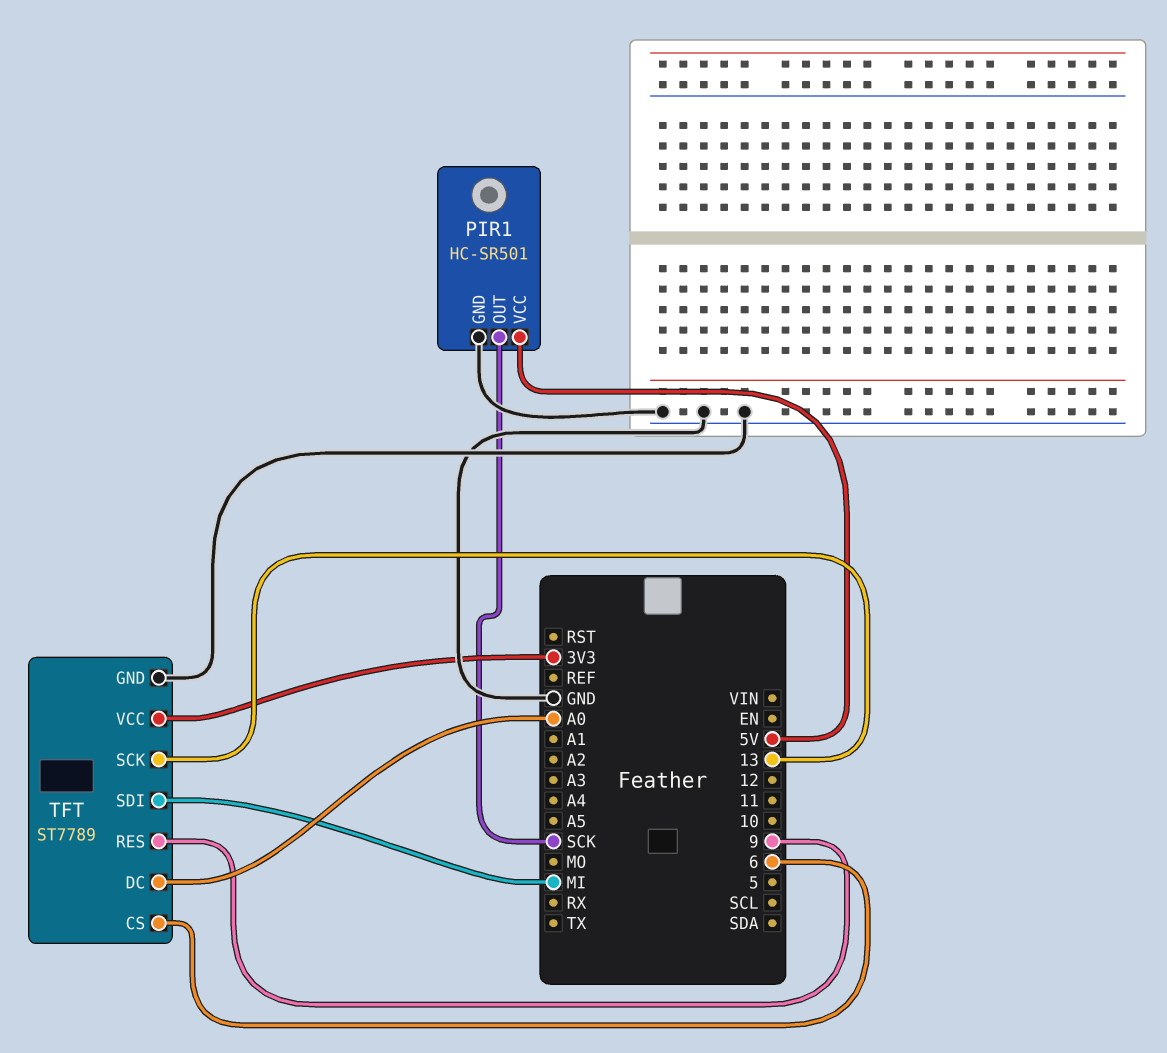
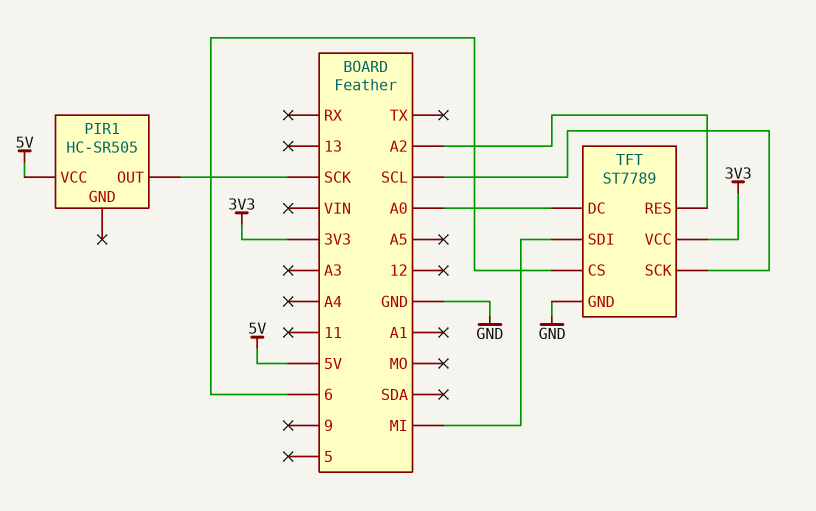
PIR1: HC-SR501 -> HC-SR505
PIR1 pin GND: GND -> none
TFT pin RES: 9 -> A2
TFT pin SCK: 13 -> SCL

